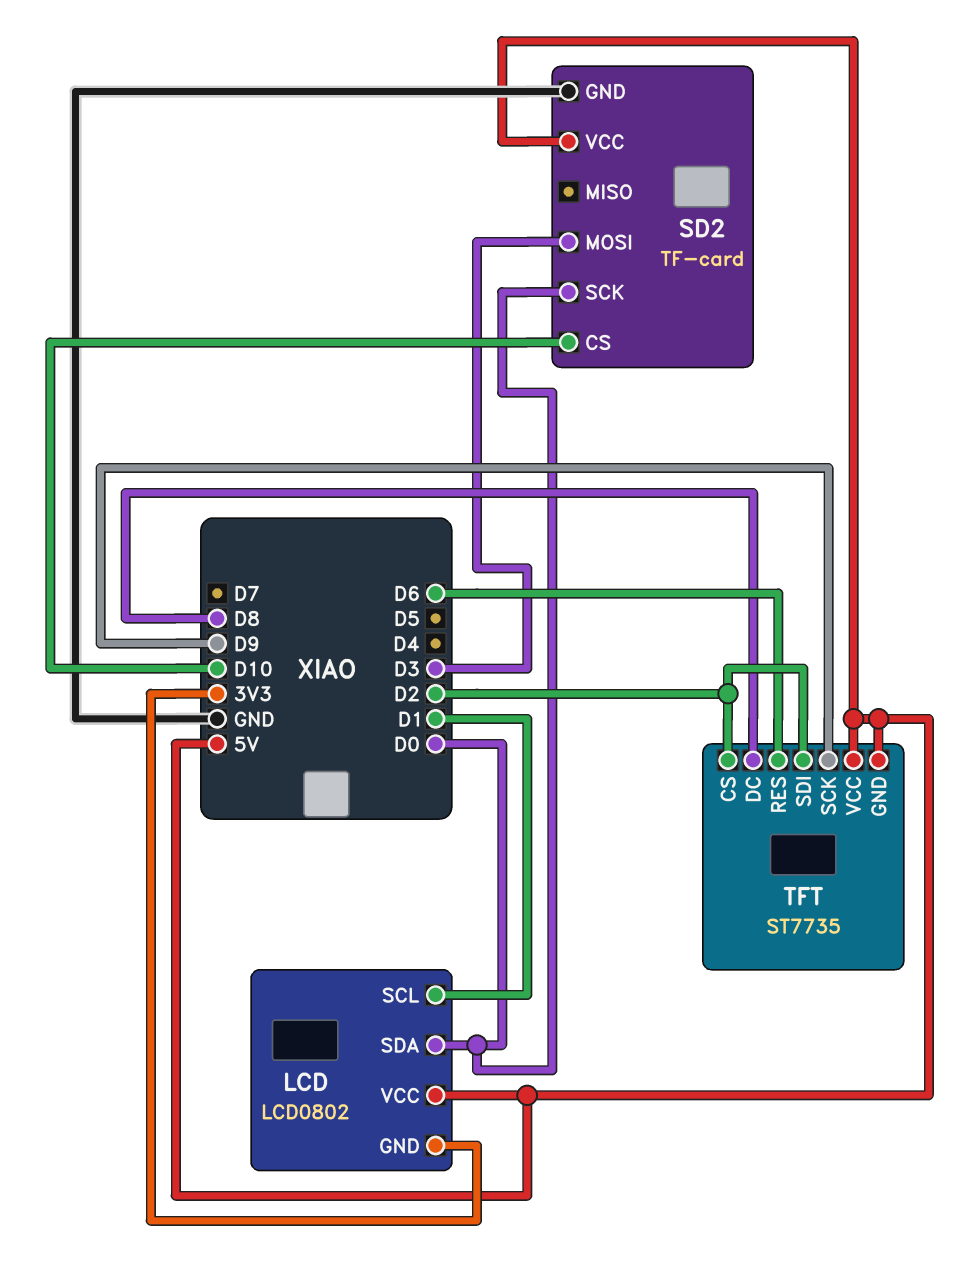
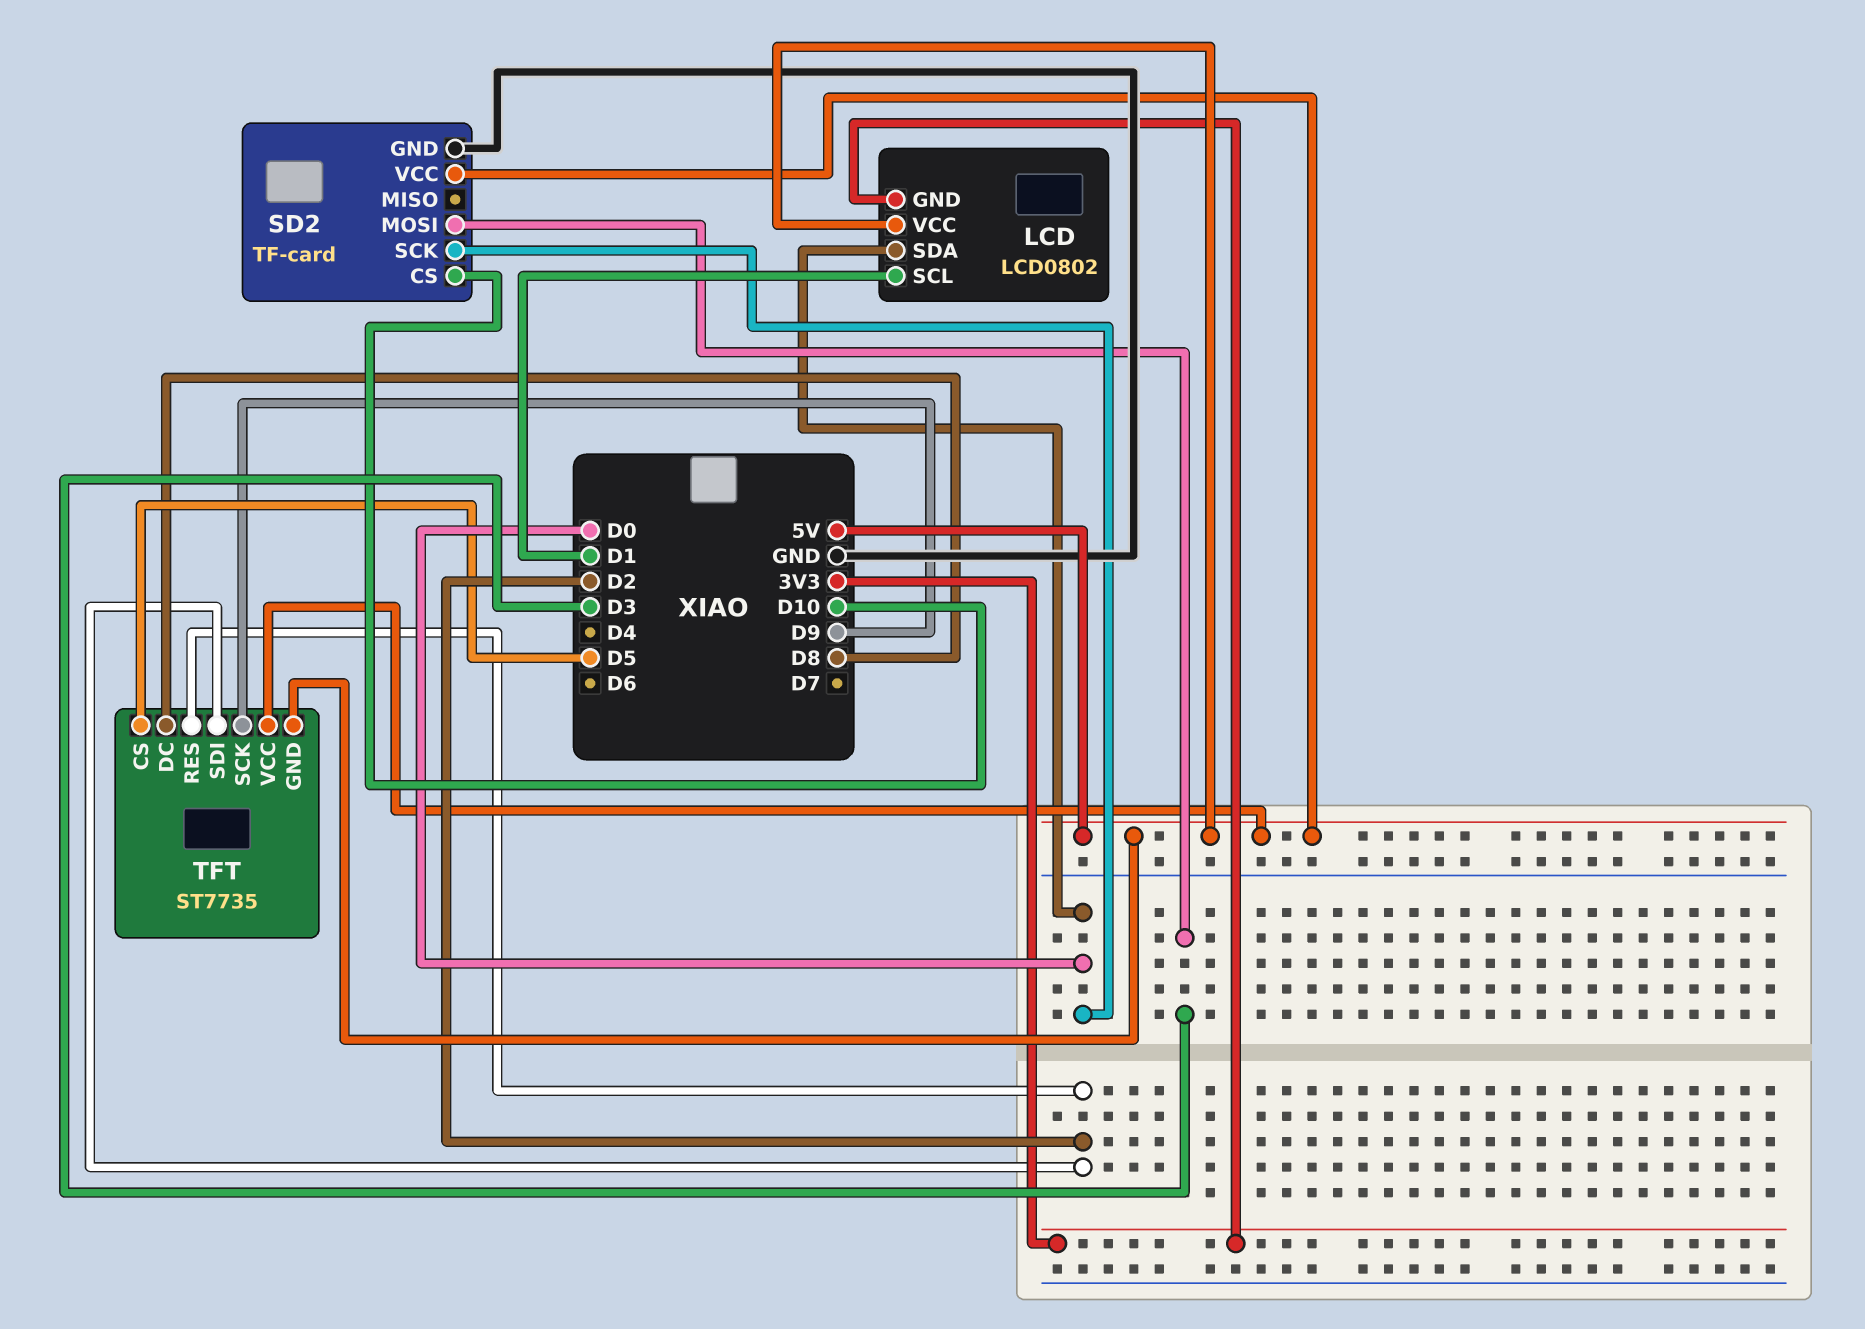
TFT pin CS: D2 -> D5
TFT pin RES: D6 -> D2

